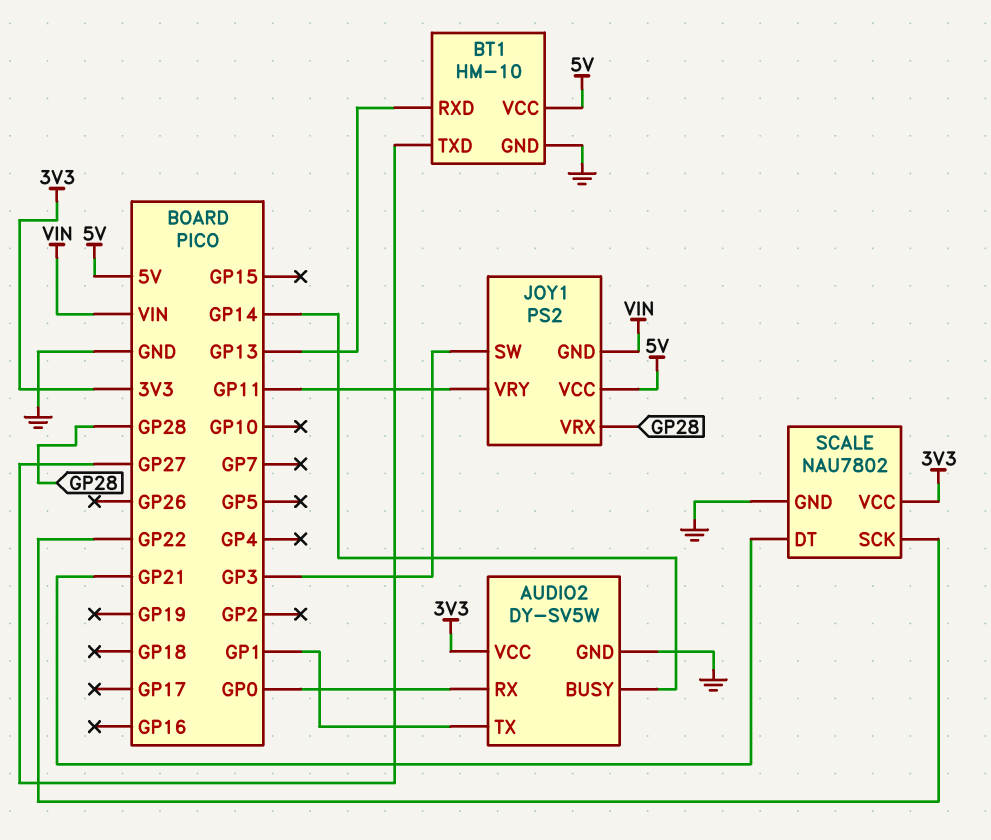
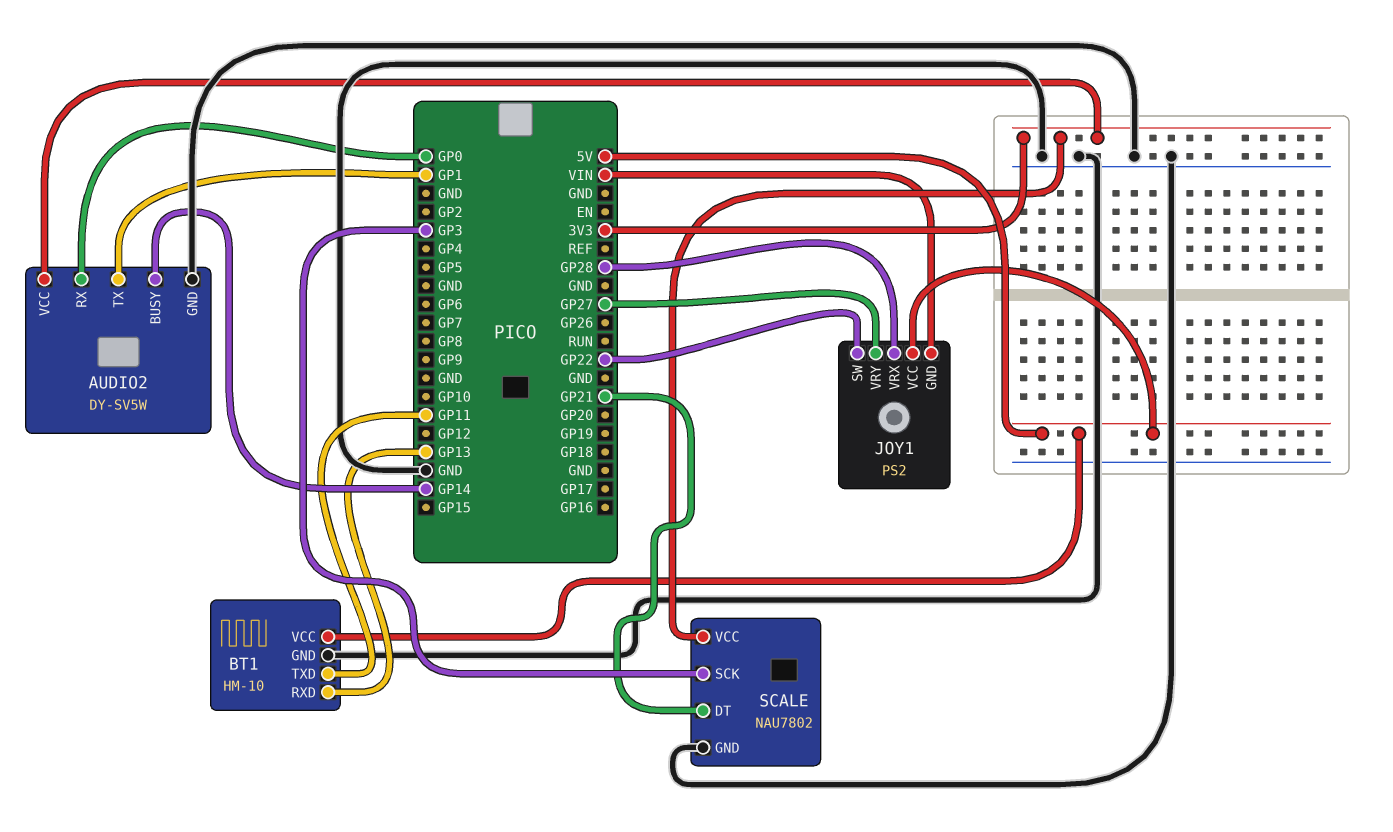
BT1 pin TXD: GP27 -> GP11
JOY1 pin SW: GP3 -> GP22
JOY1 pin VRY: GP11 -> GP27
SCALE pin SCK: GP22 -> GP3

